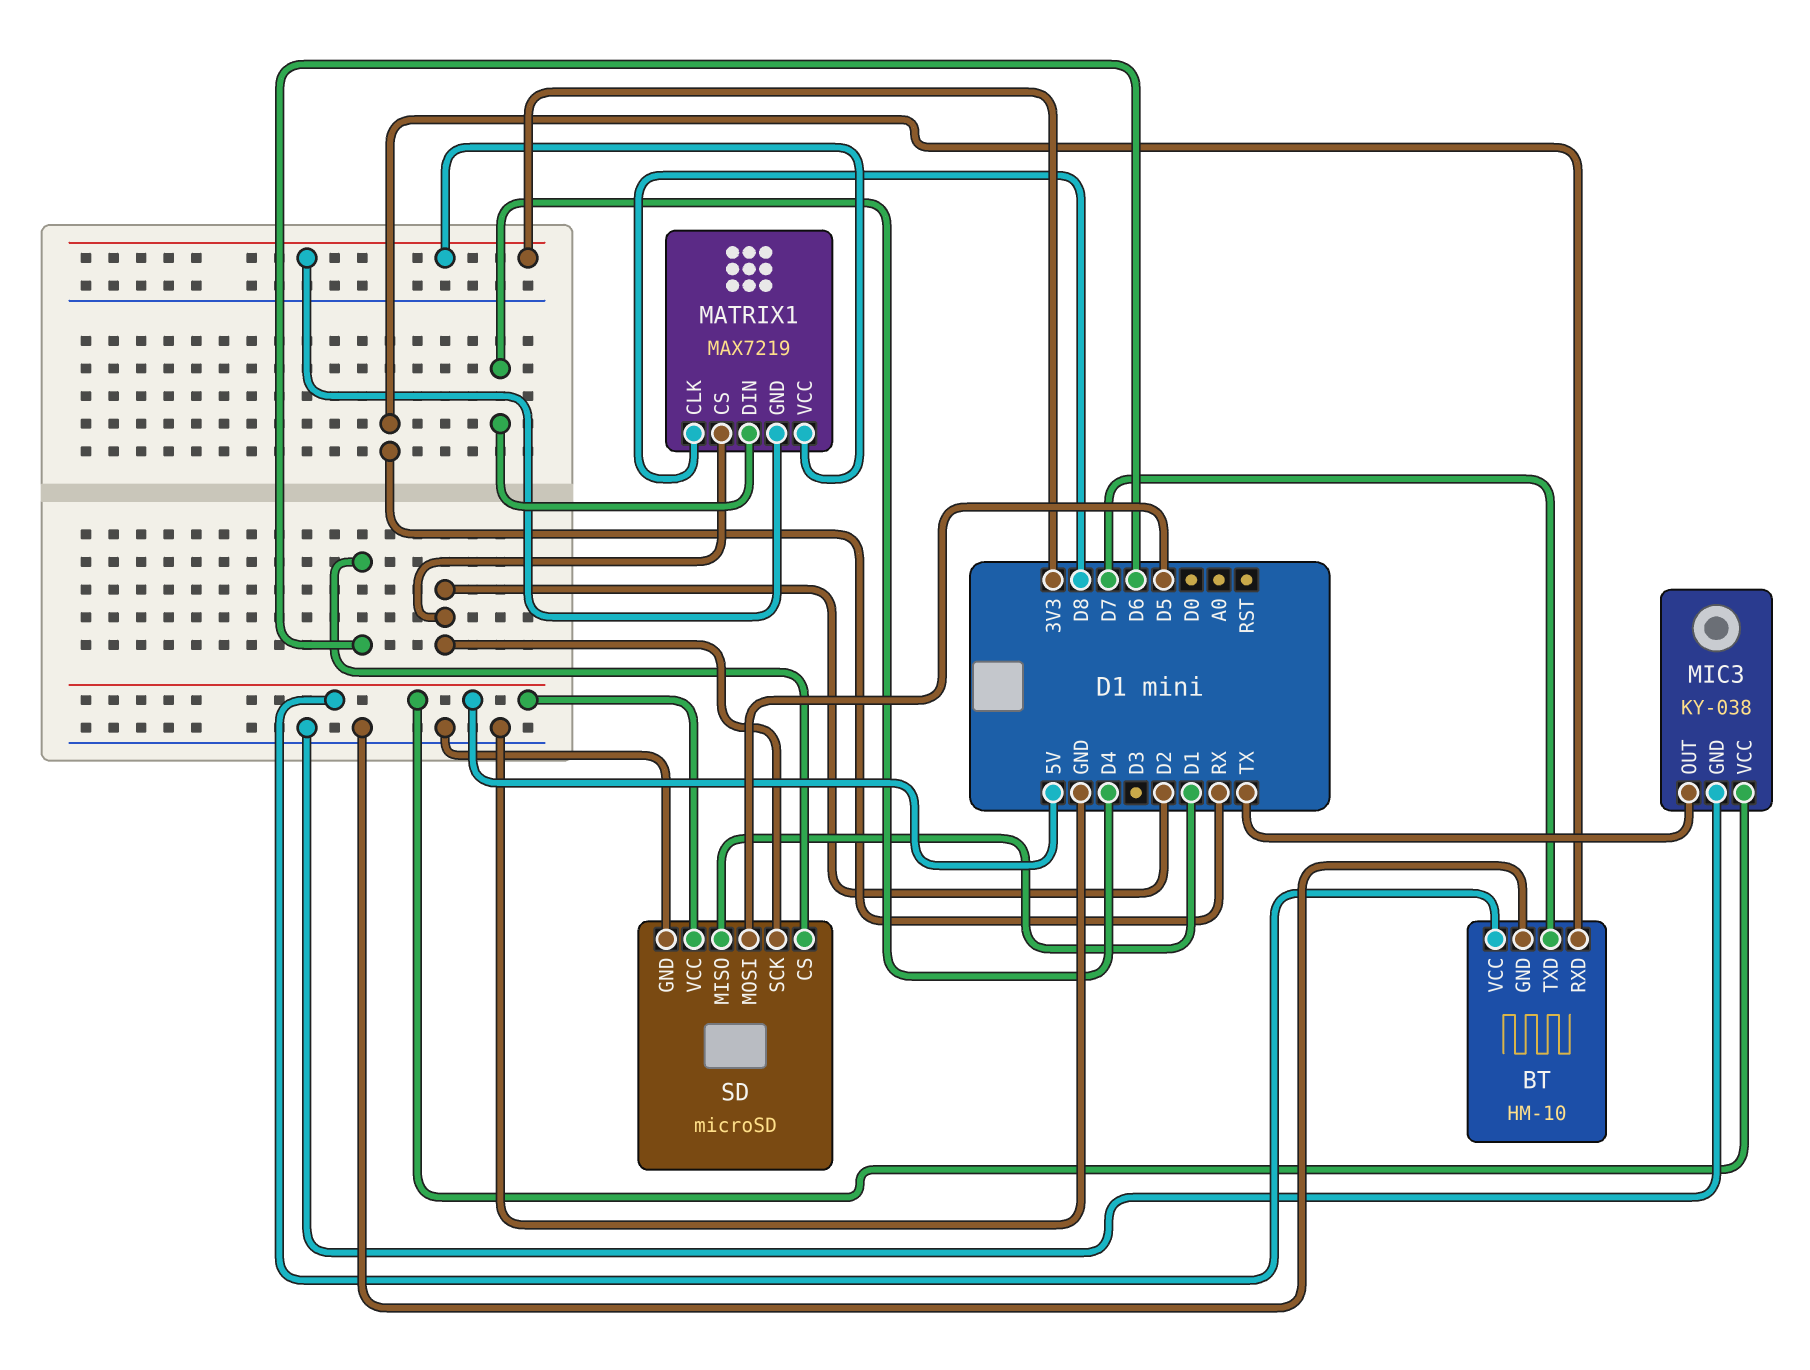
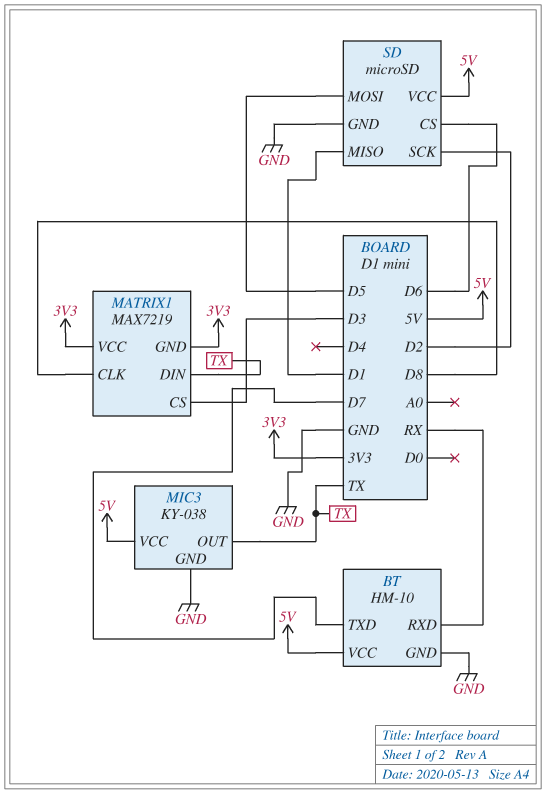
MATRIX1 pin CS: D2 -> D3
MATRIX1 pin DIN: D4 -> TX

